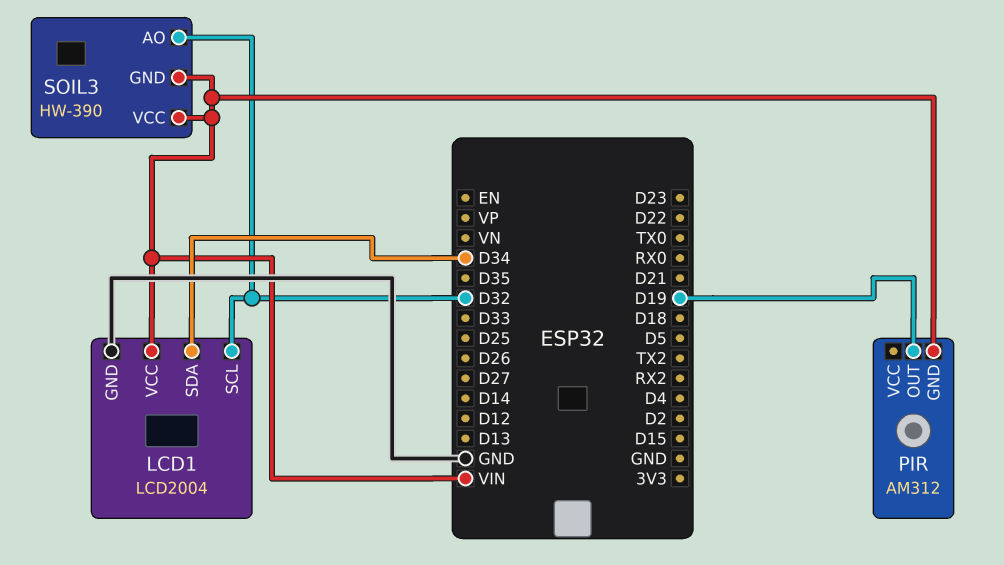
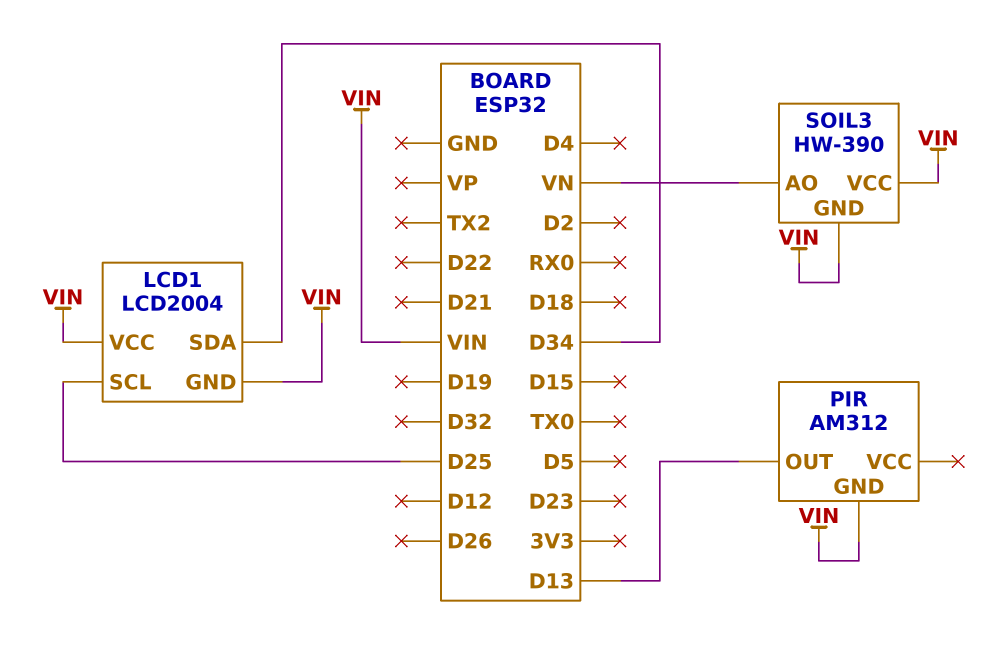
LCD1 pin GND: GND -> VIN
LCD1 pin SCL: D32 -> D25
PIR pin OUT: D19 -> D13
SOIL3 pin AO: D32 -> VN

